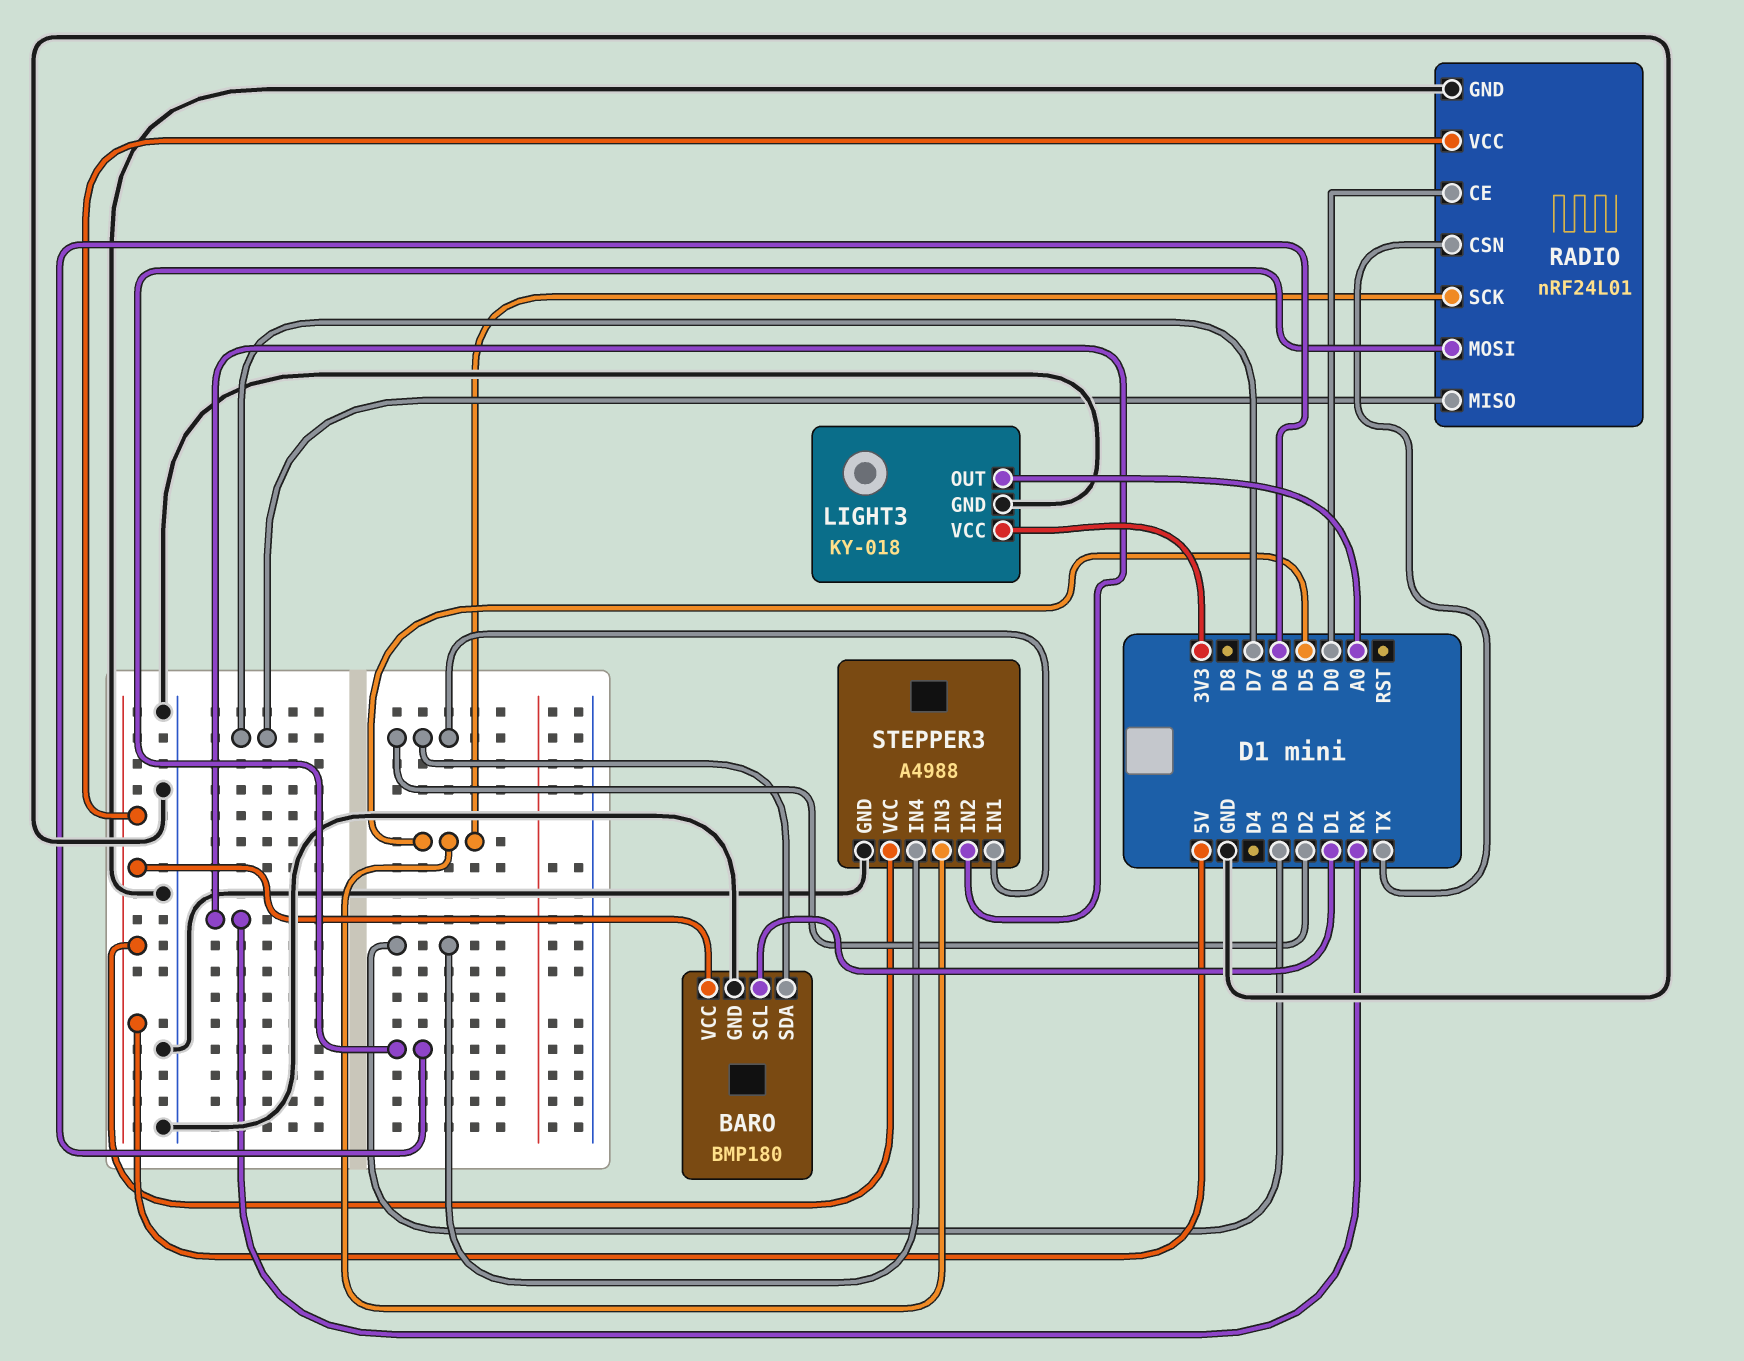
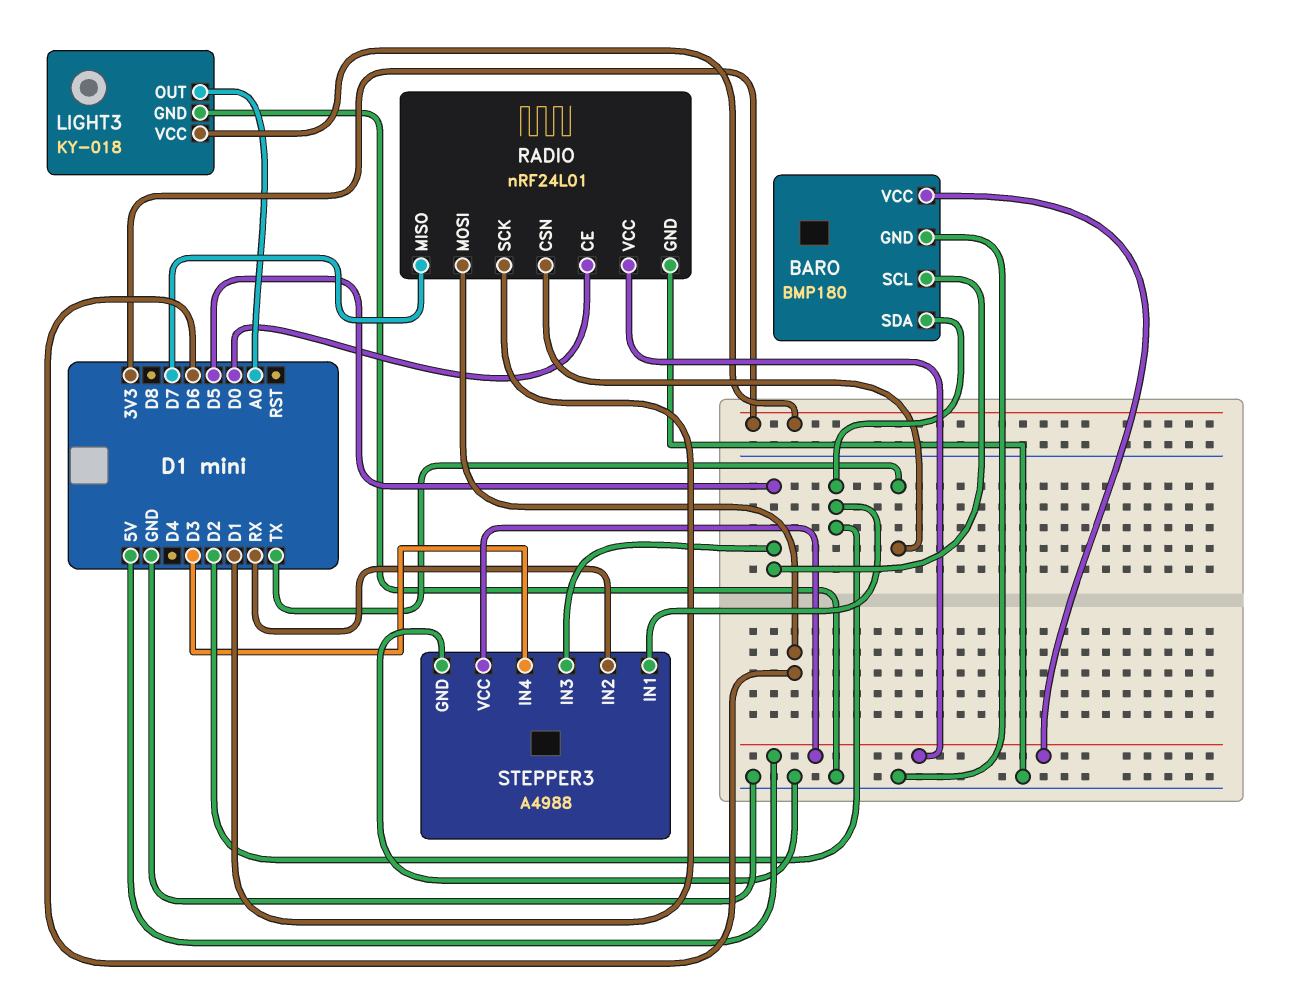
BARO pin SCL: D1 -> D5
RADIO pin SCK: D5 -> D1

